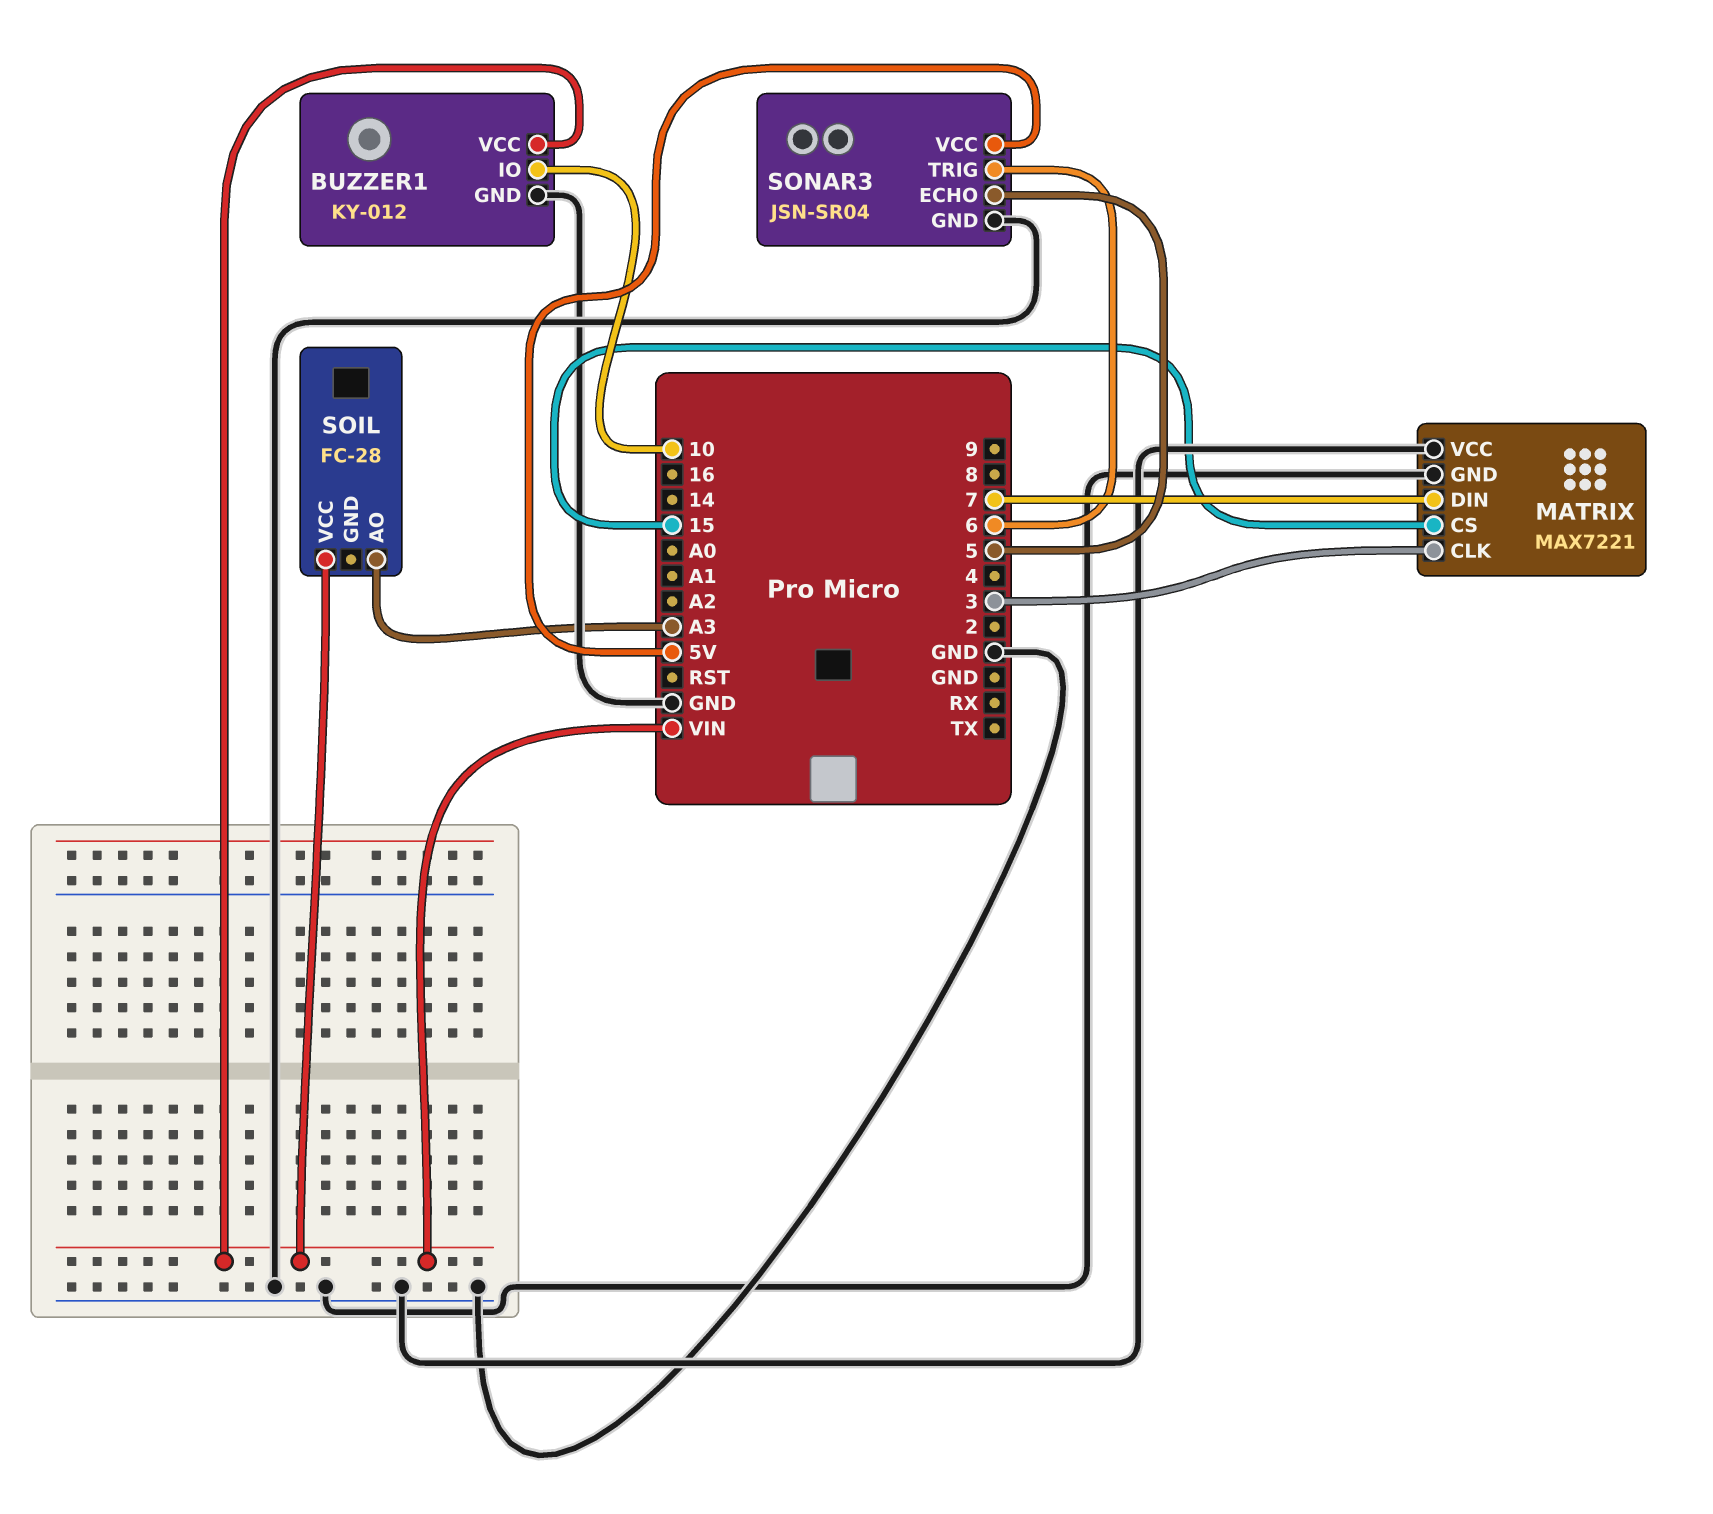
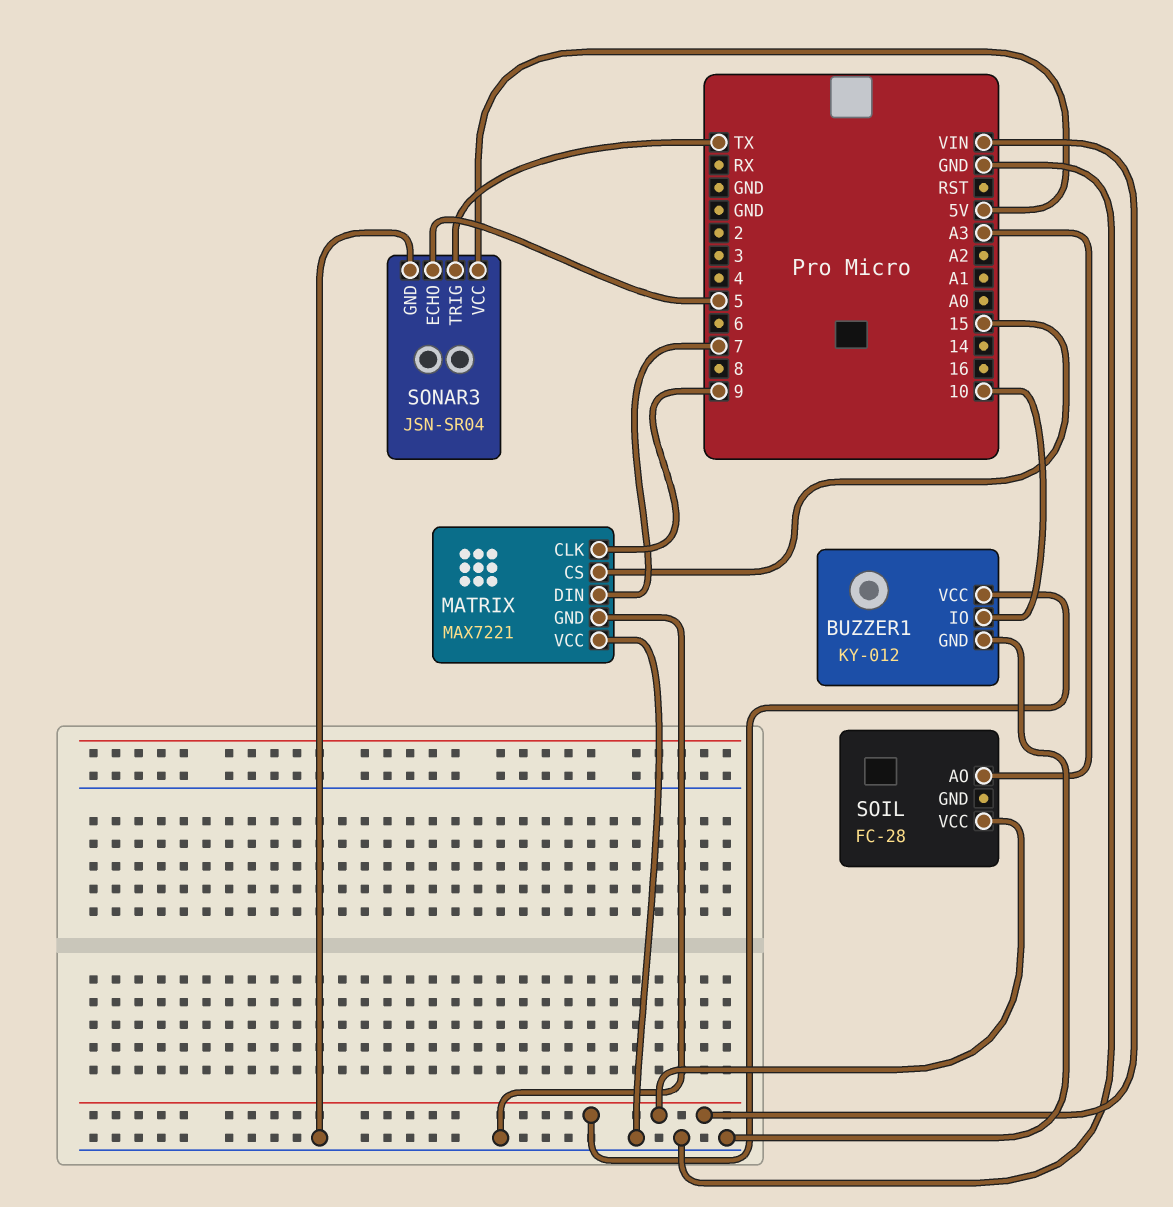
MATRIX pin CLK: 3 -> 9
SONAR3 pin TRIG: 6 -> TX

